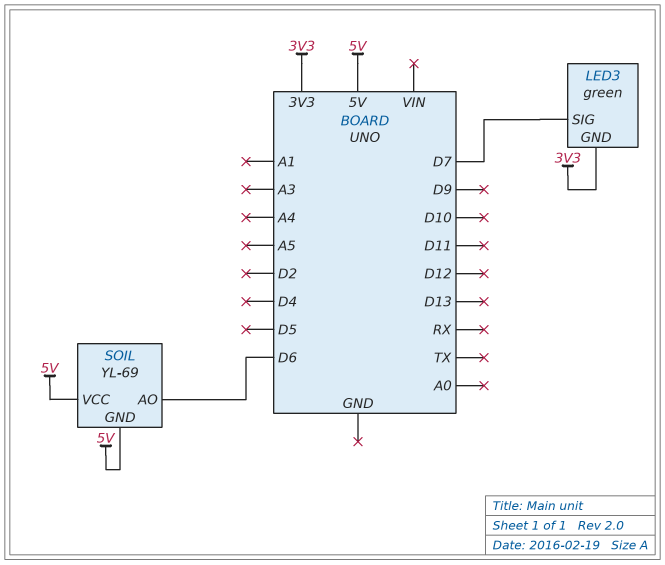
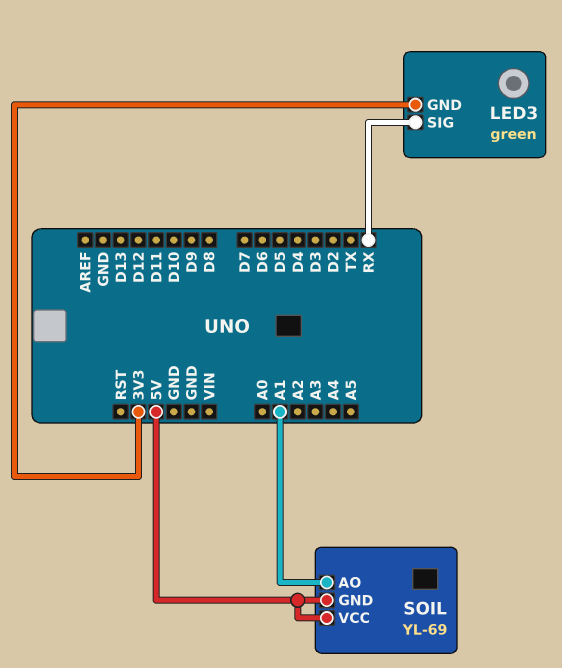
LED3 pin SIG: D7 -> RX
SOIL pin AO: D6 -> A1

